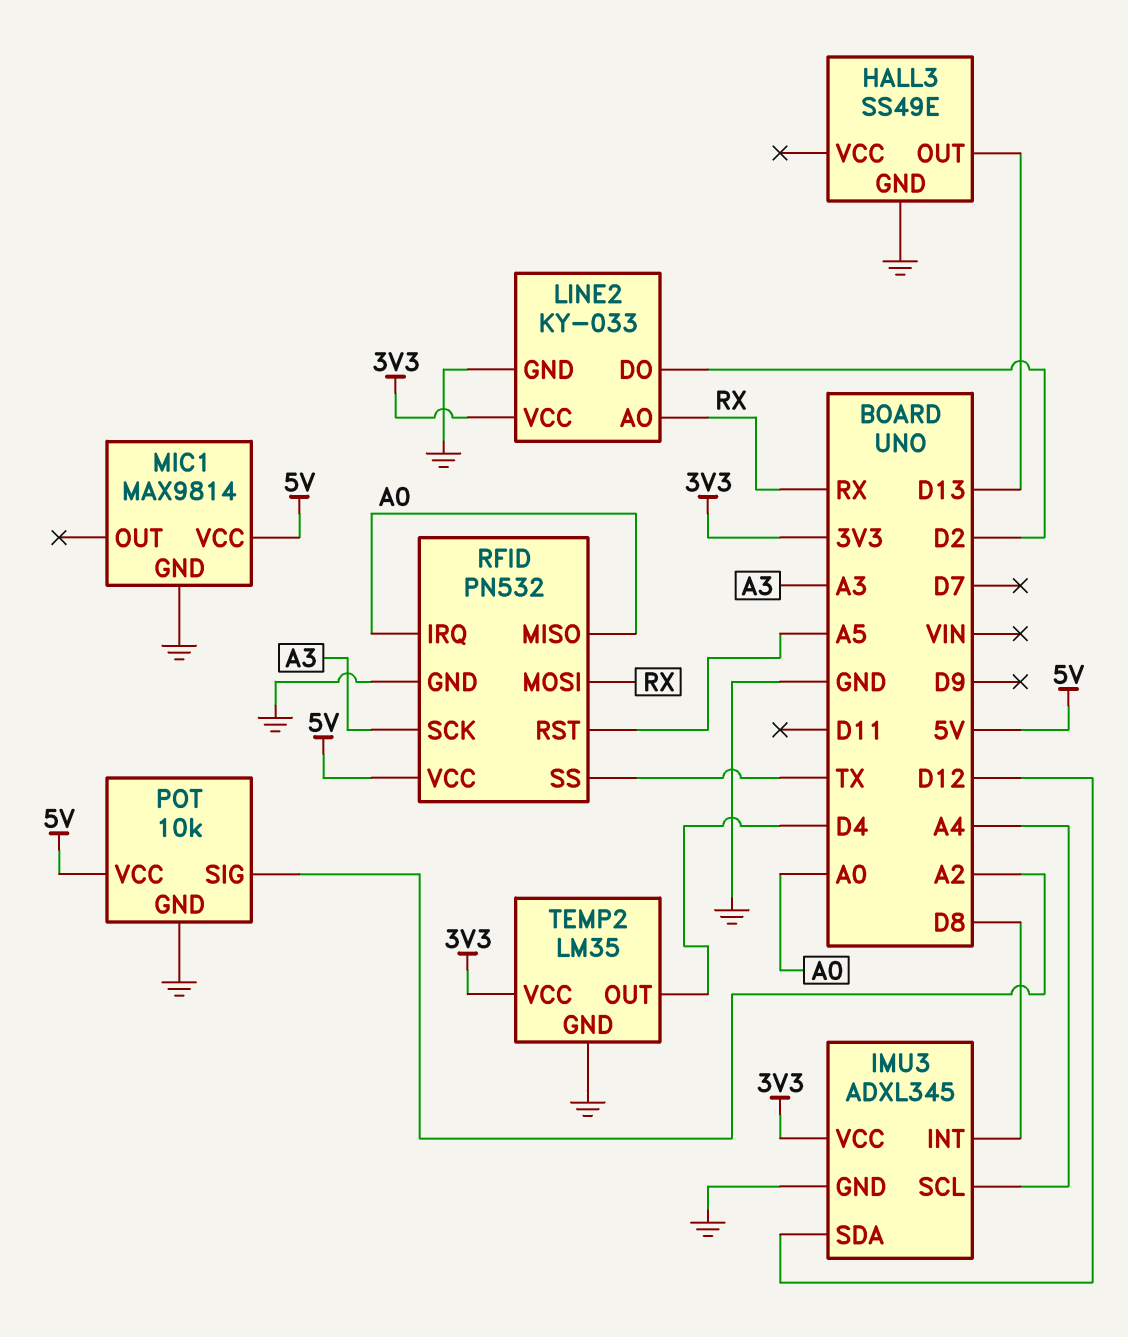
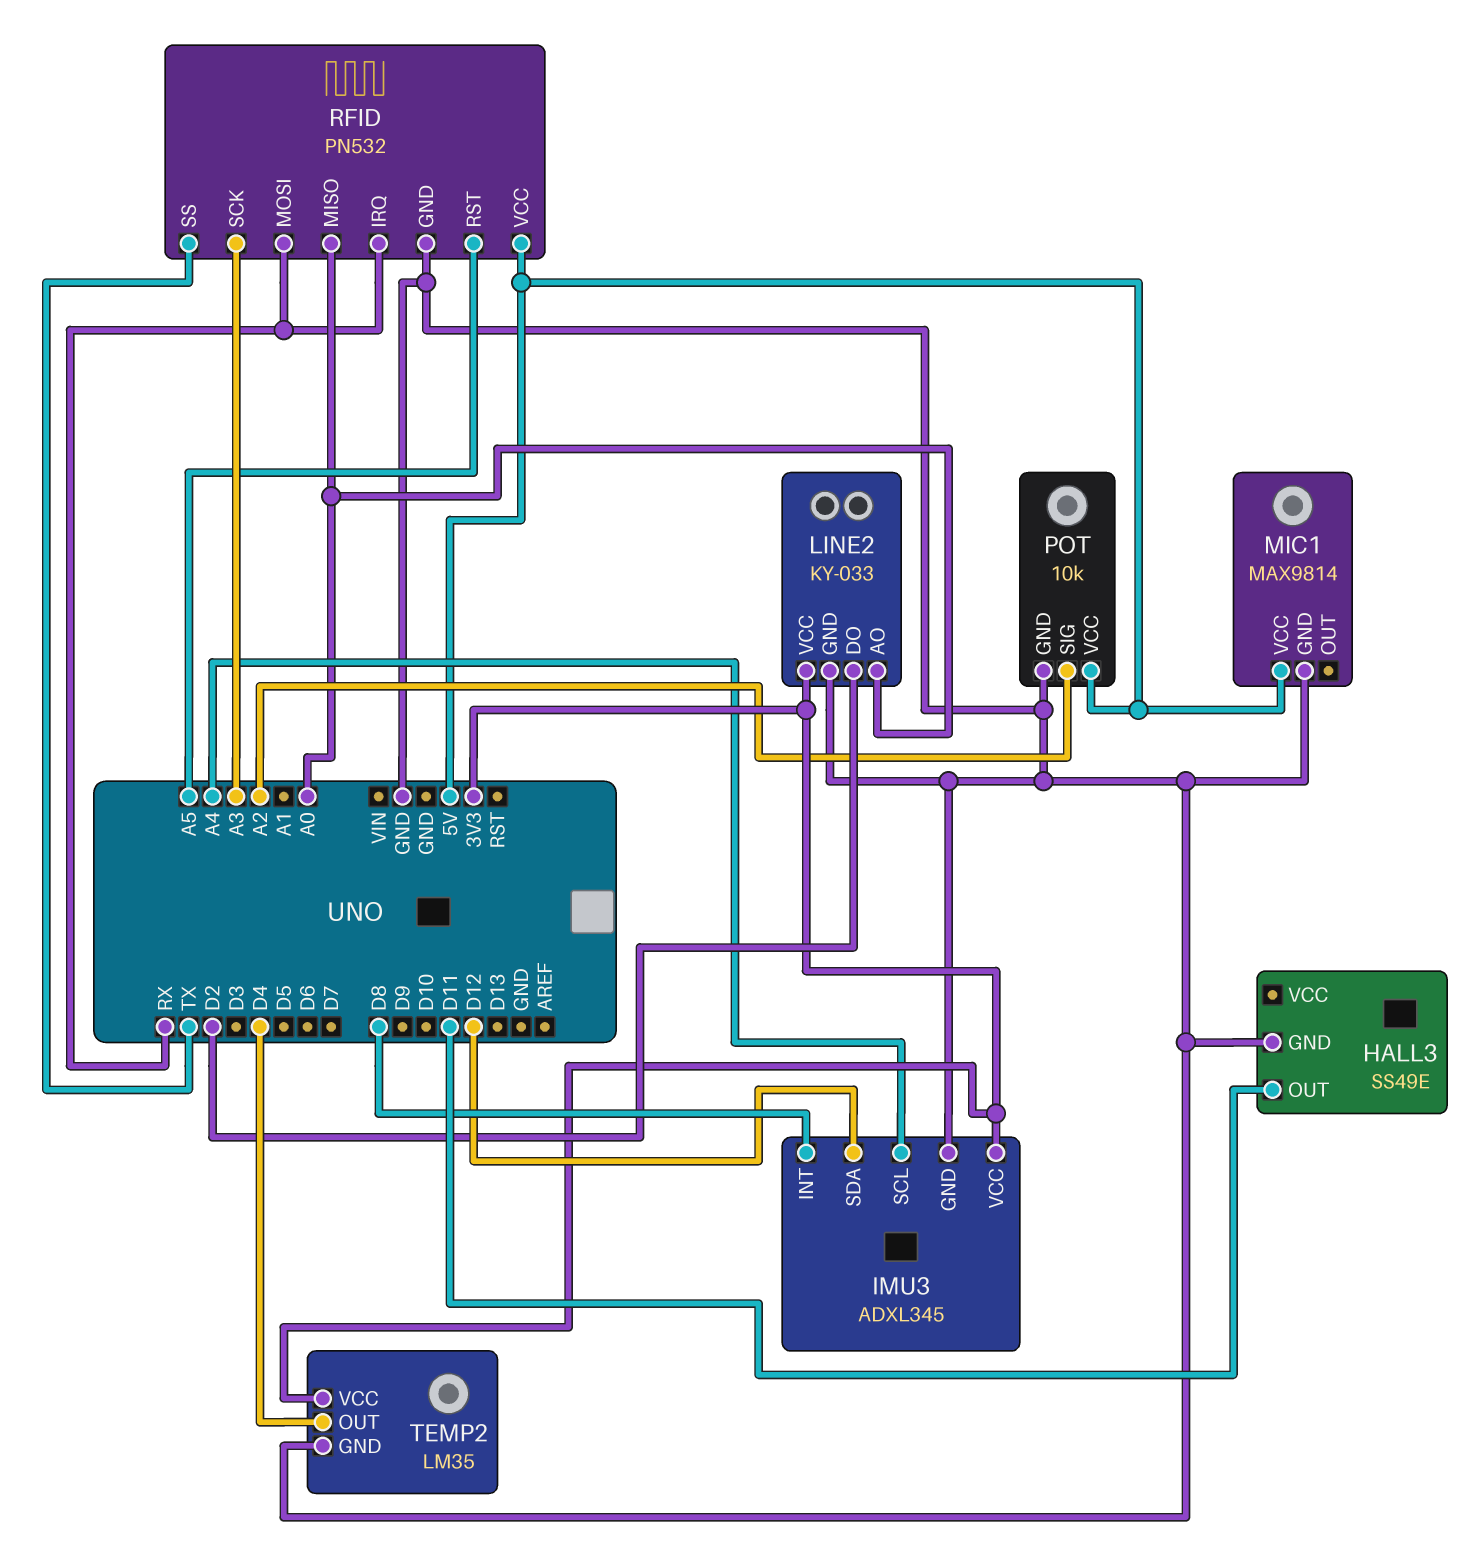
HALL3 pin OUT: D13 -> D11
LINE2 pin AO: RX -> A0
RFID pin IRQ: A0 -> RX

